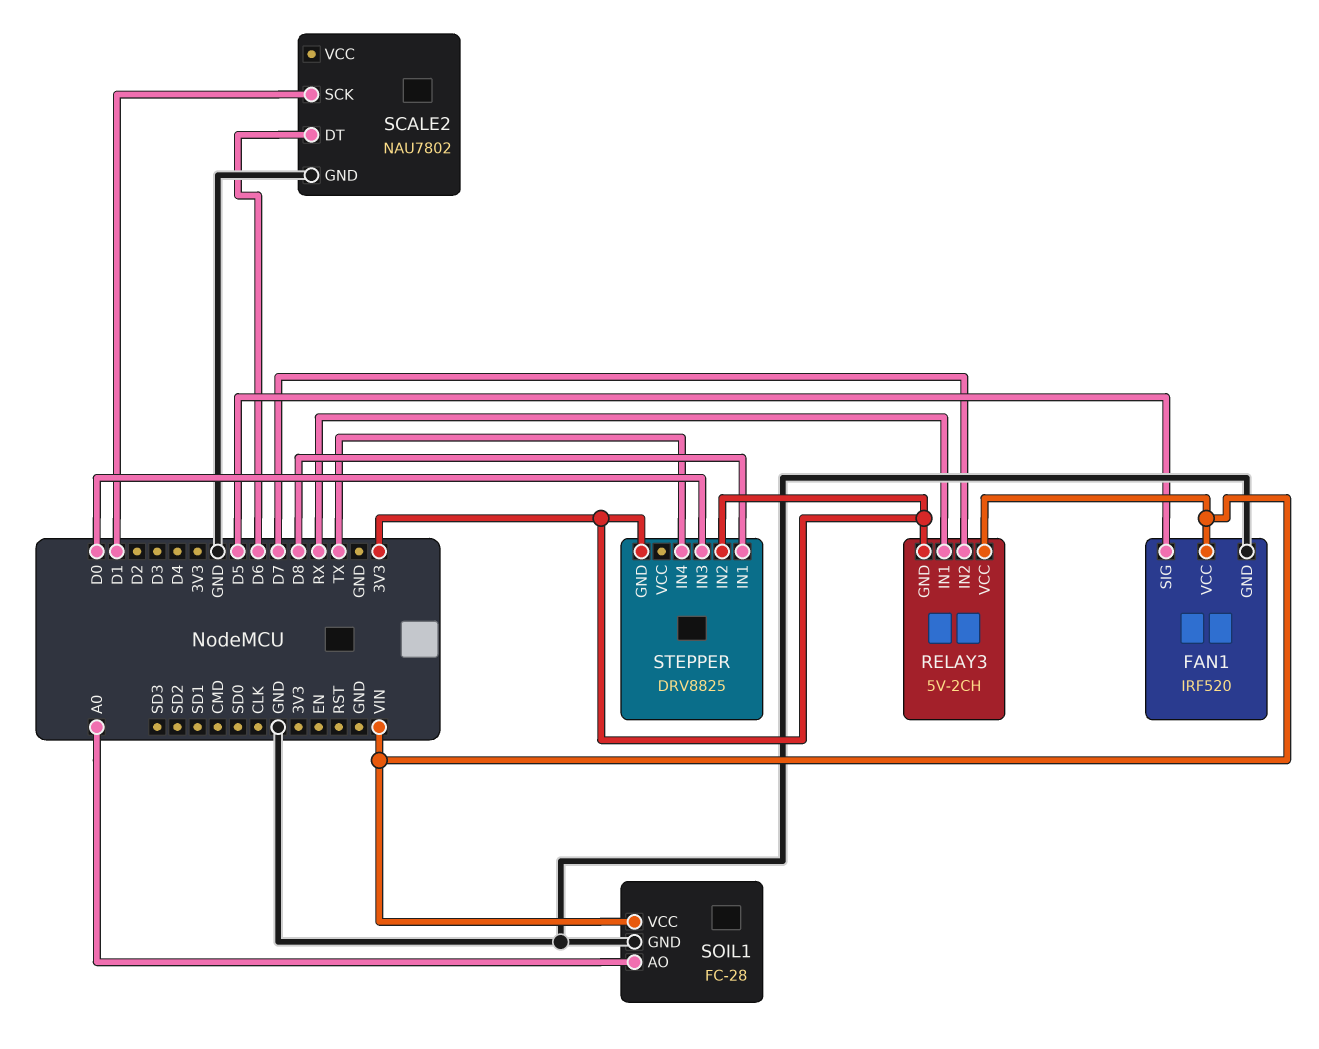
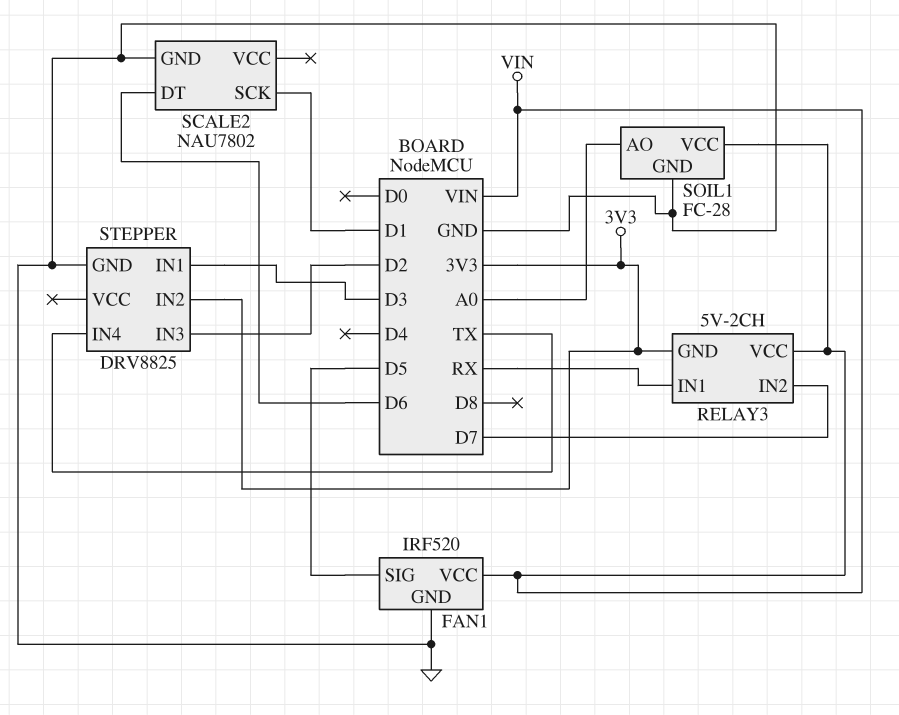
STEPPER pin GND: 3V3 -> GND
STEPPER pin IN1: D8 -> D3
STEPPER pin IN3: D0 -> D2

